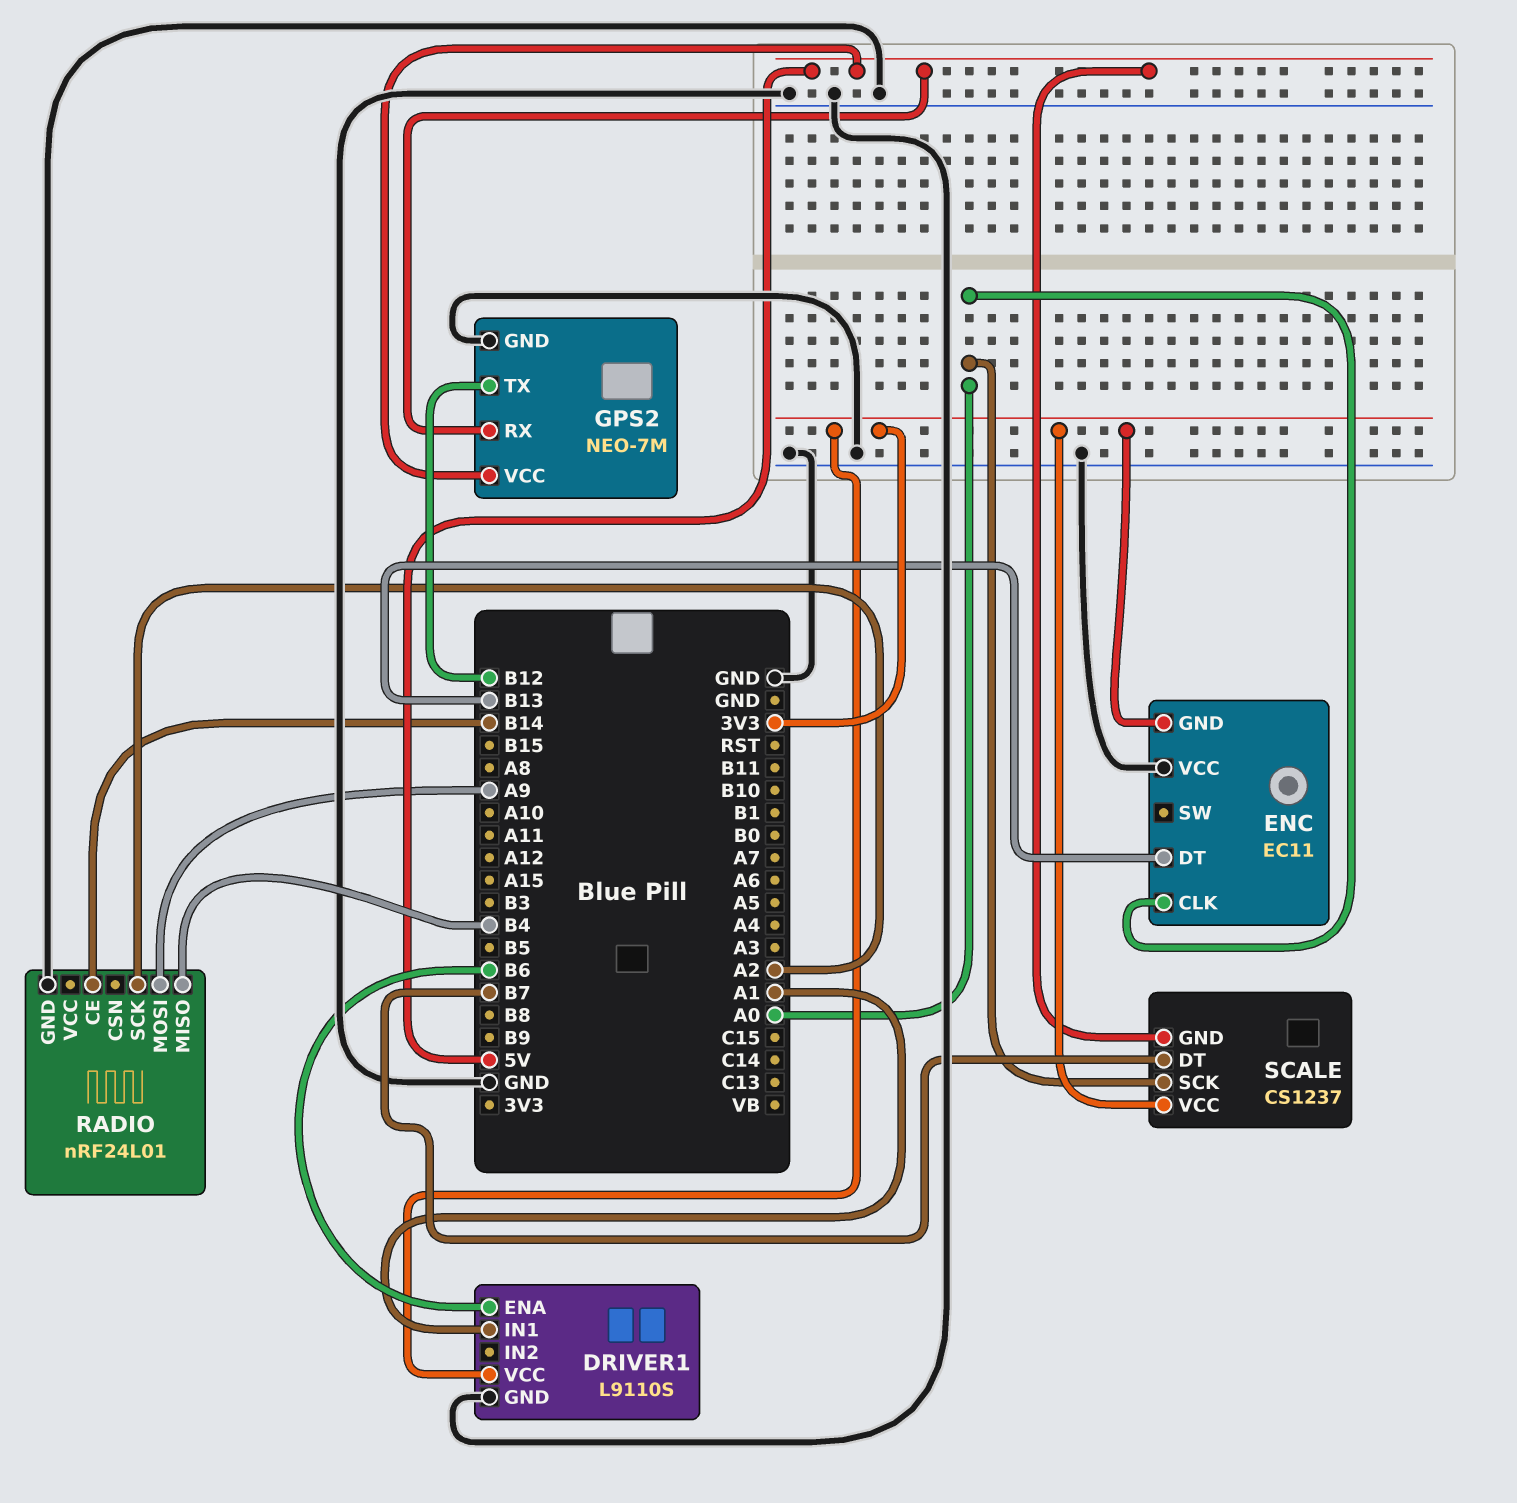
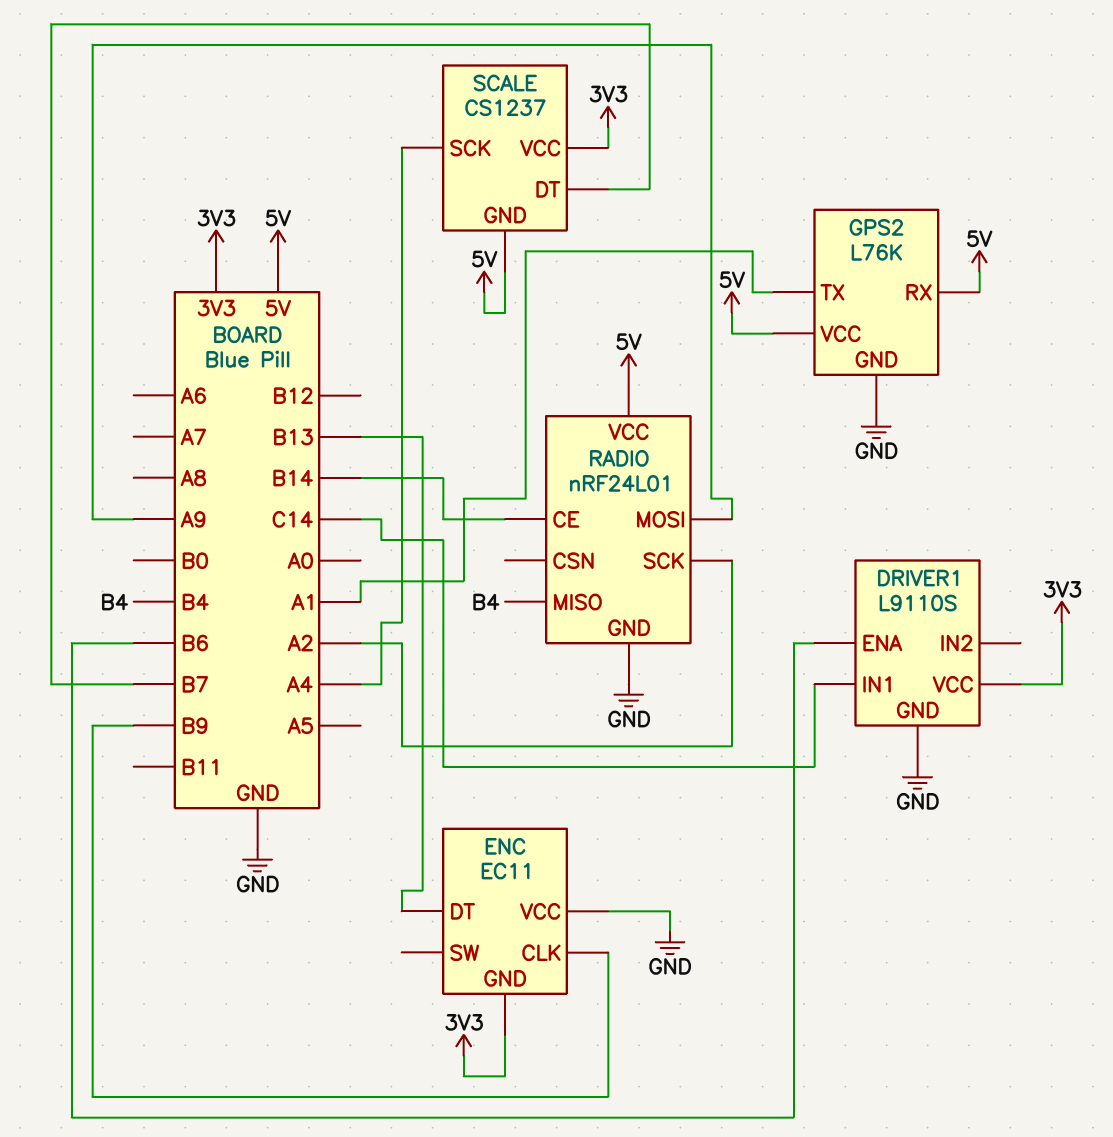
DRIVER1 pin IN1: A1 -> C14
ENC pin CLK: A0 -> B9
GPS2: NEO-7M -> L76K
GPS2 pin TX: B12 -> A1
RADIO pin VCC: none -> 5V
SCALE pin SCK: A0 -> A4

